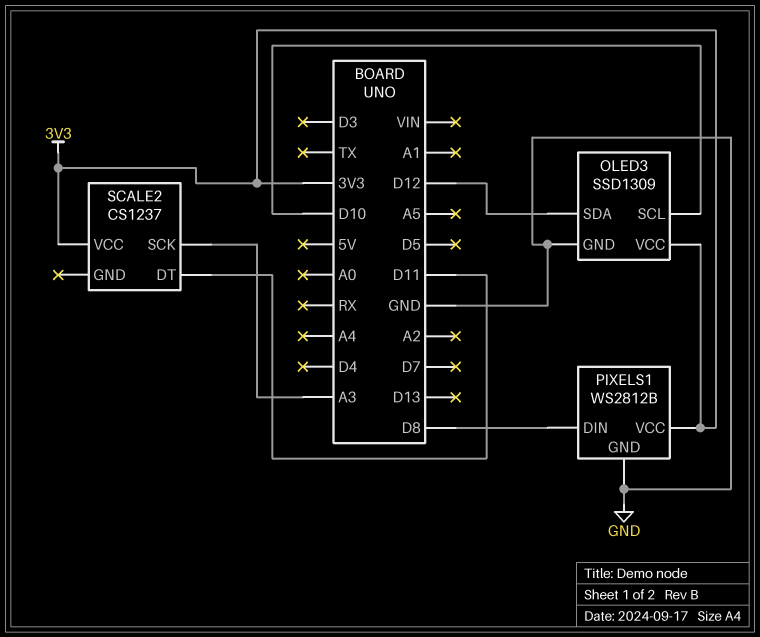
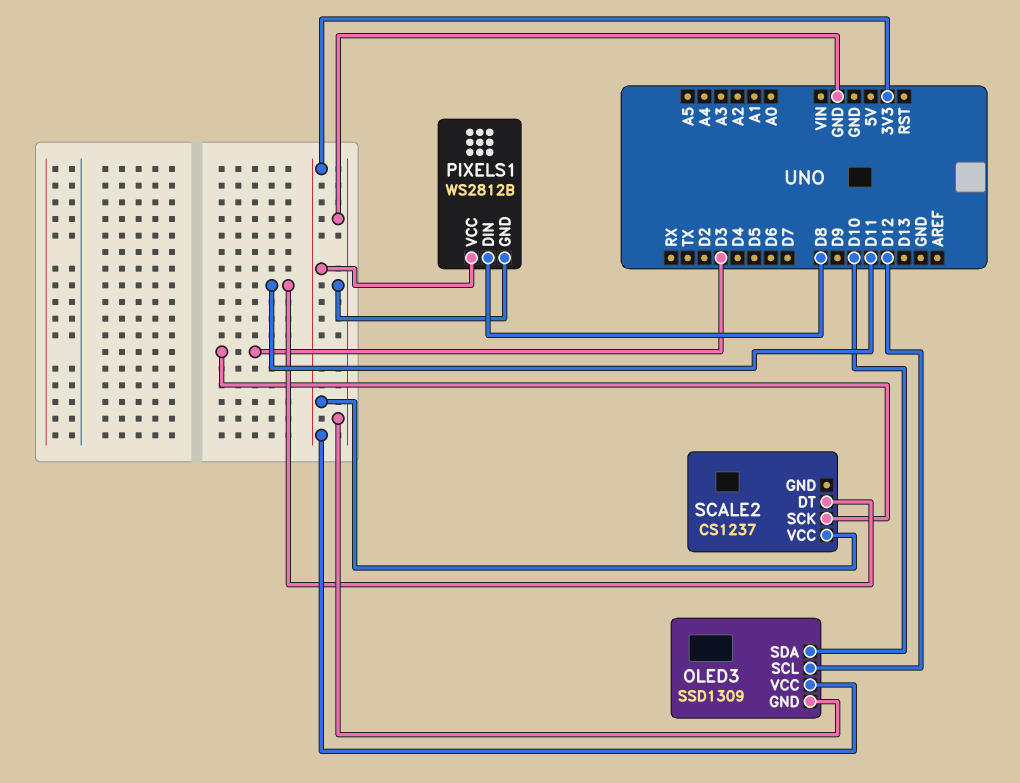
OLED3 pin SCL: D10 -> D12
OLED3 pin SDA: D12 -> D10
SCALE2 pin SCK: A3 -> D3

